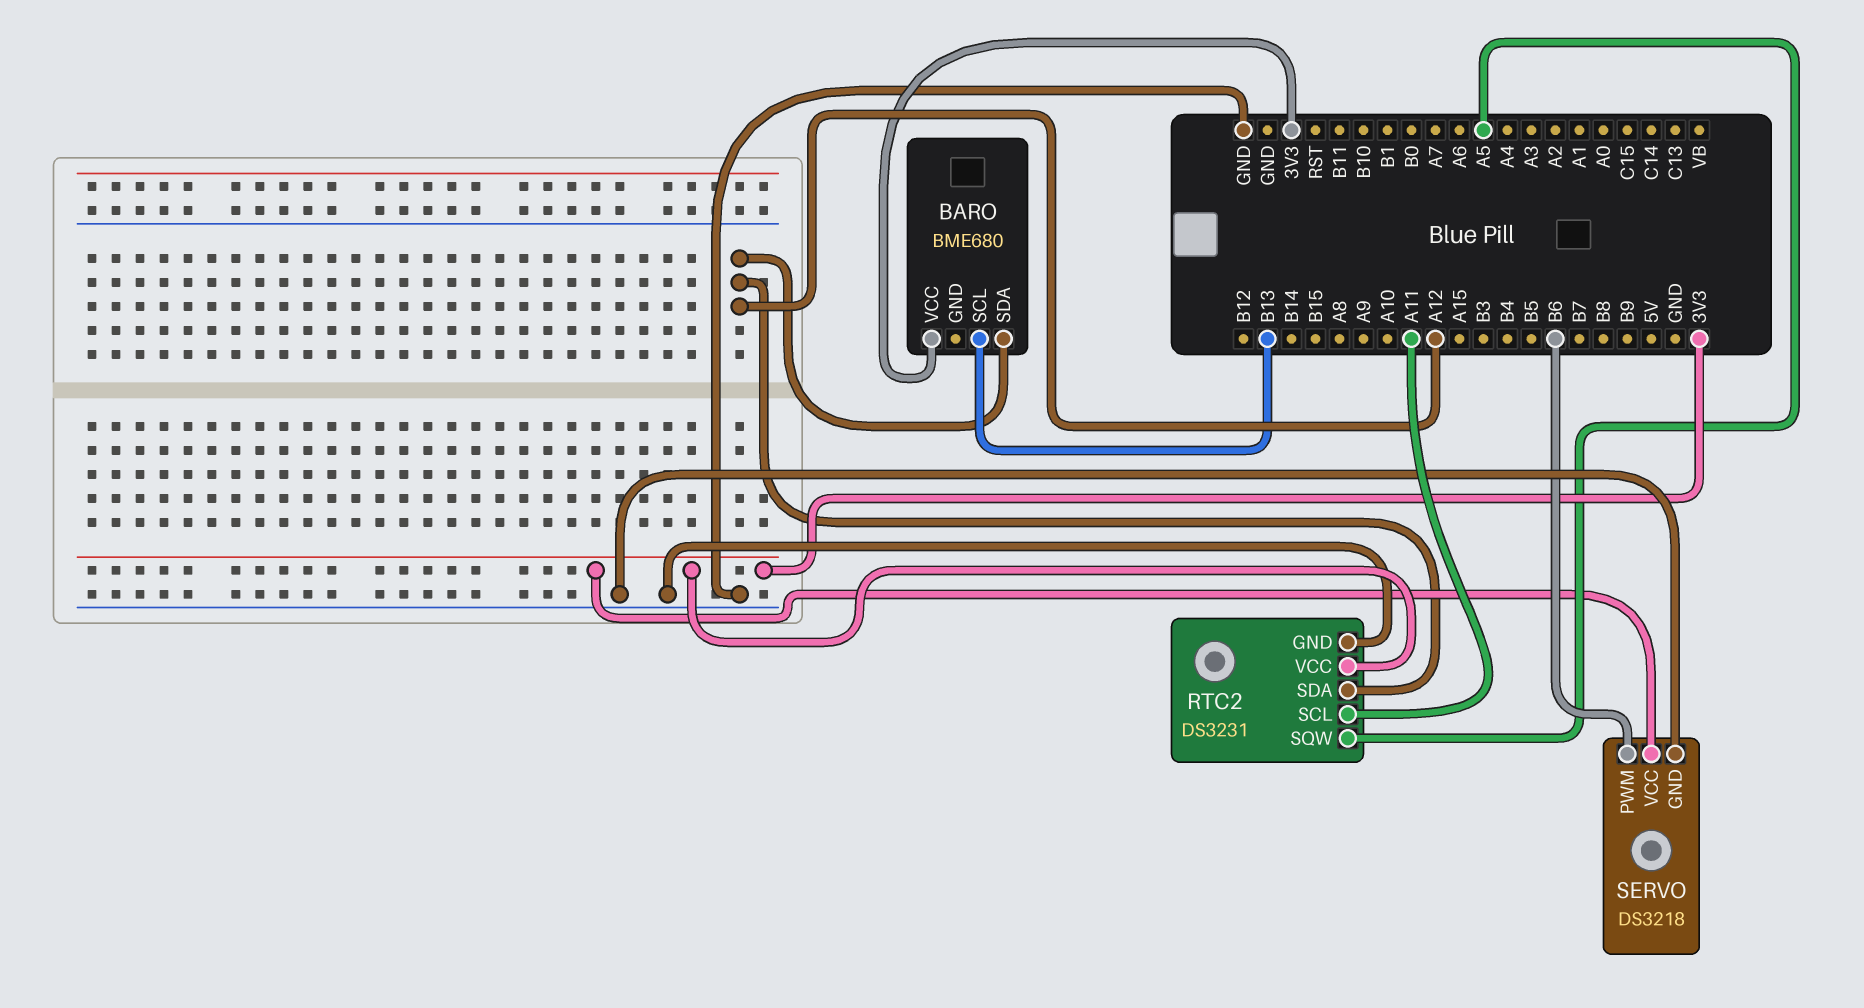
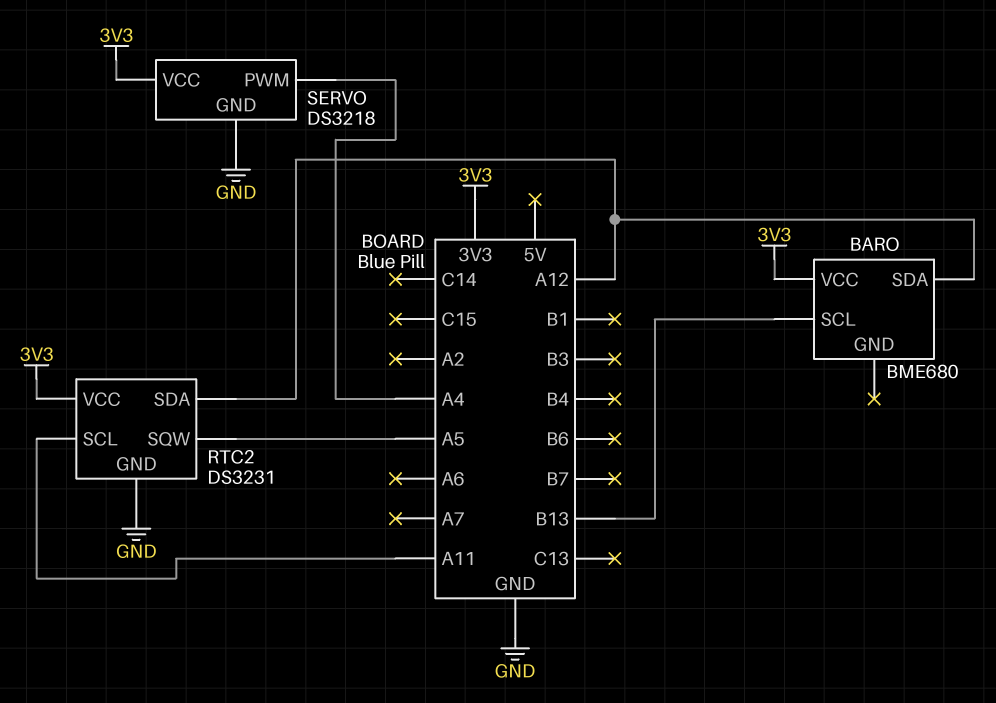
SERVO pin PWM: B6 -> A4

